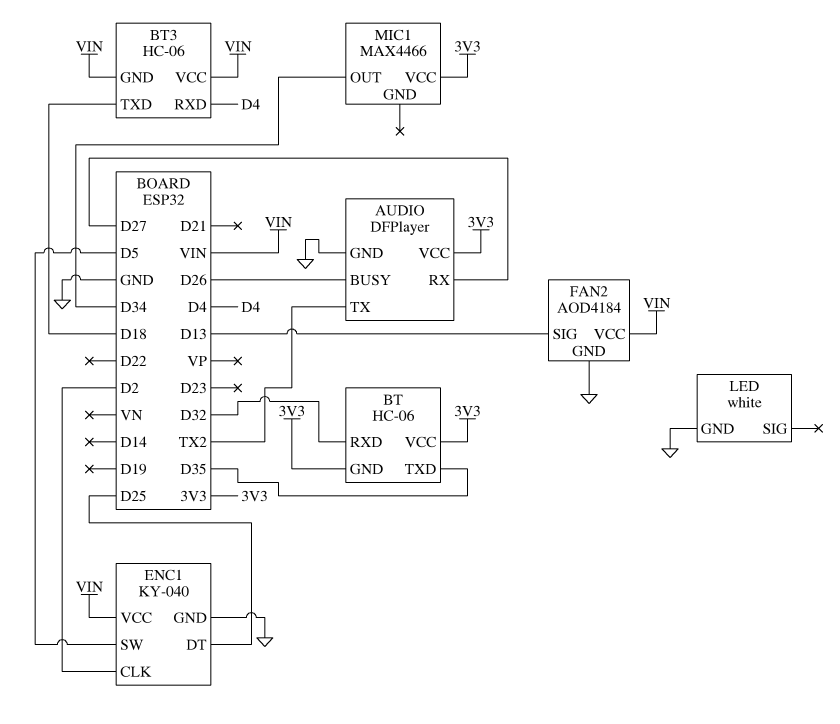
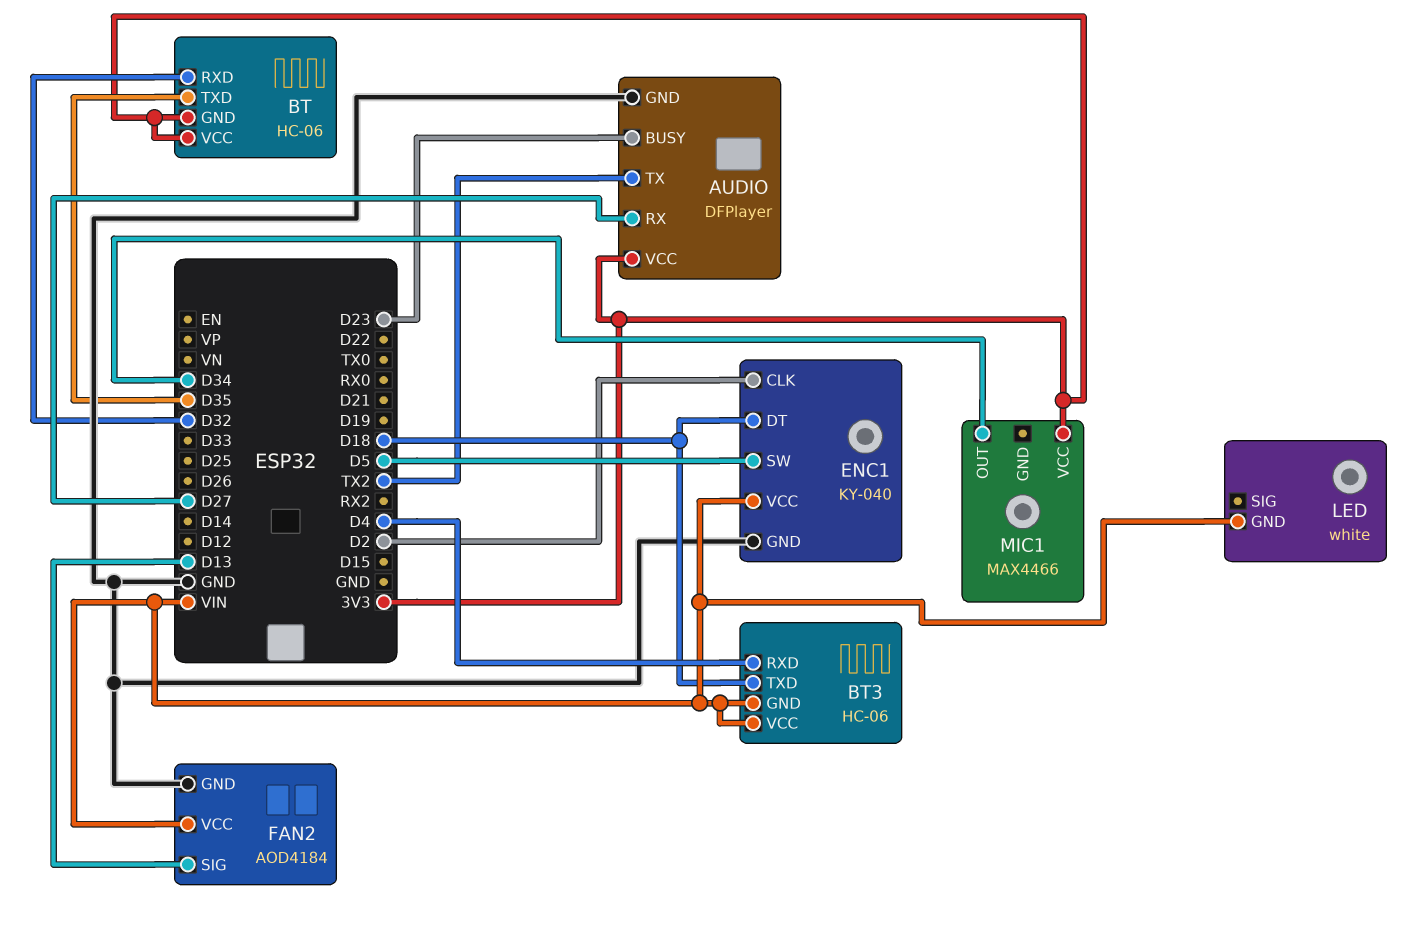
AUDIO pin BUSY: D26 -> D23
ENC1 pin DT: D25 -> D18
LED pin GND: GND -> VIN

